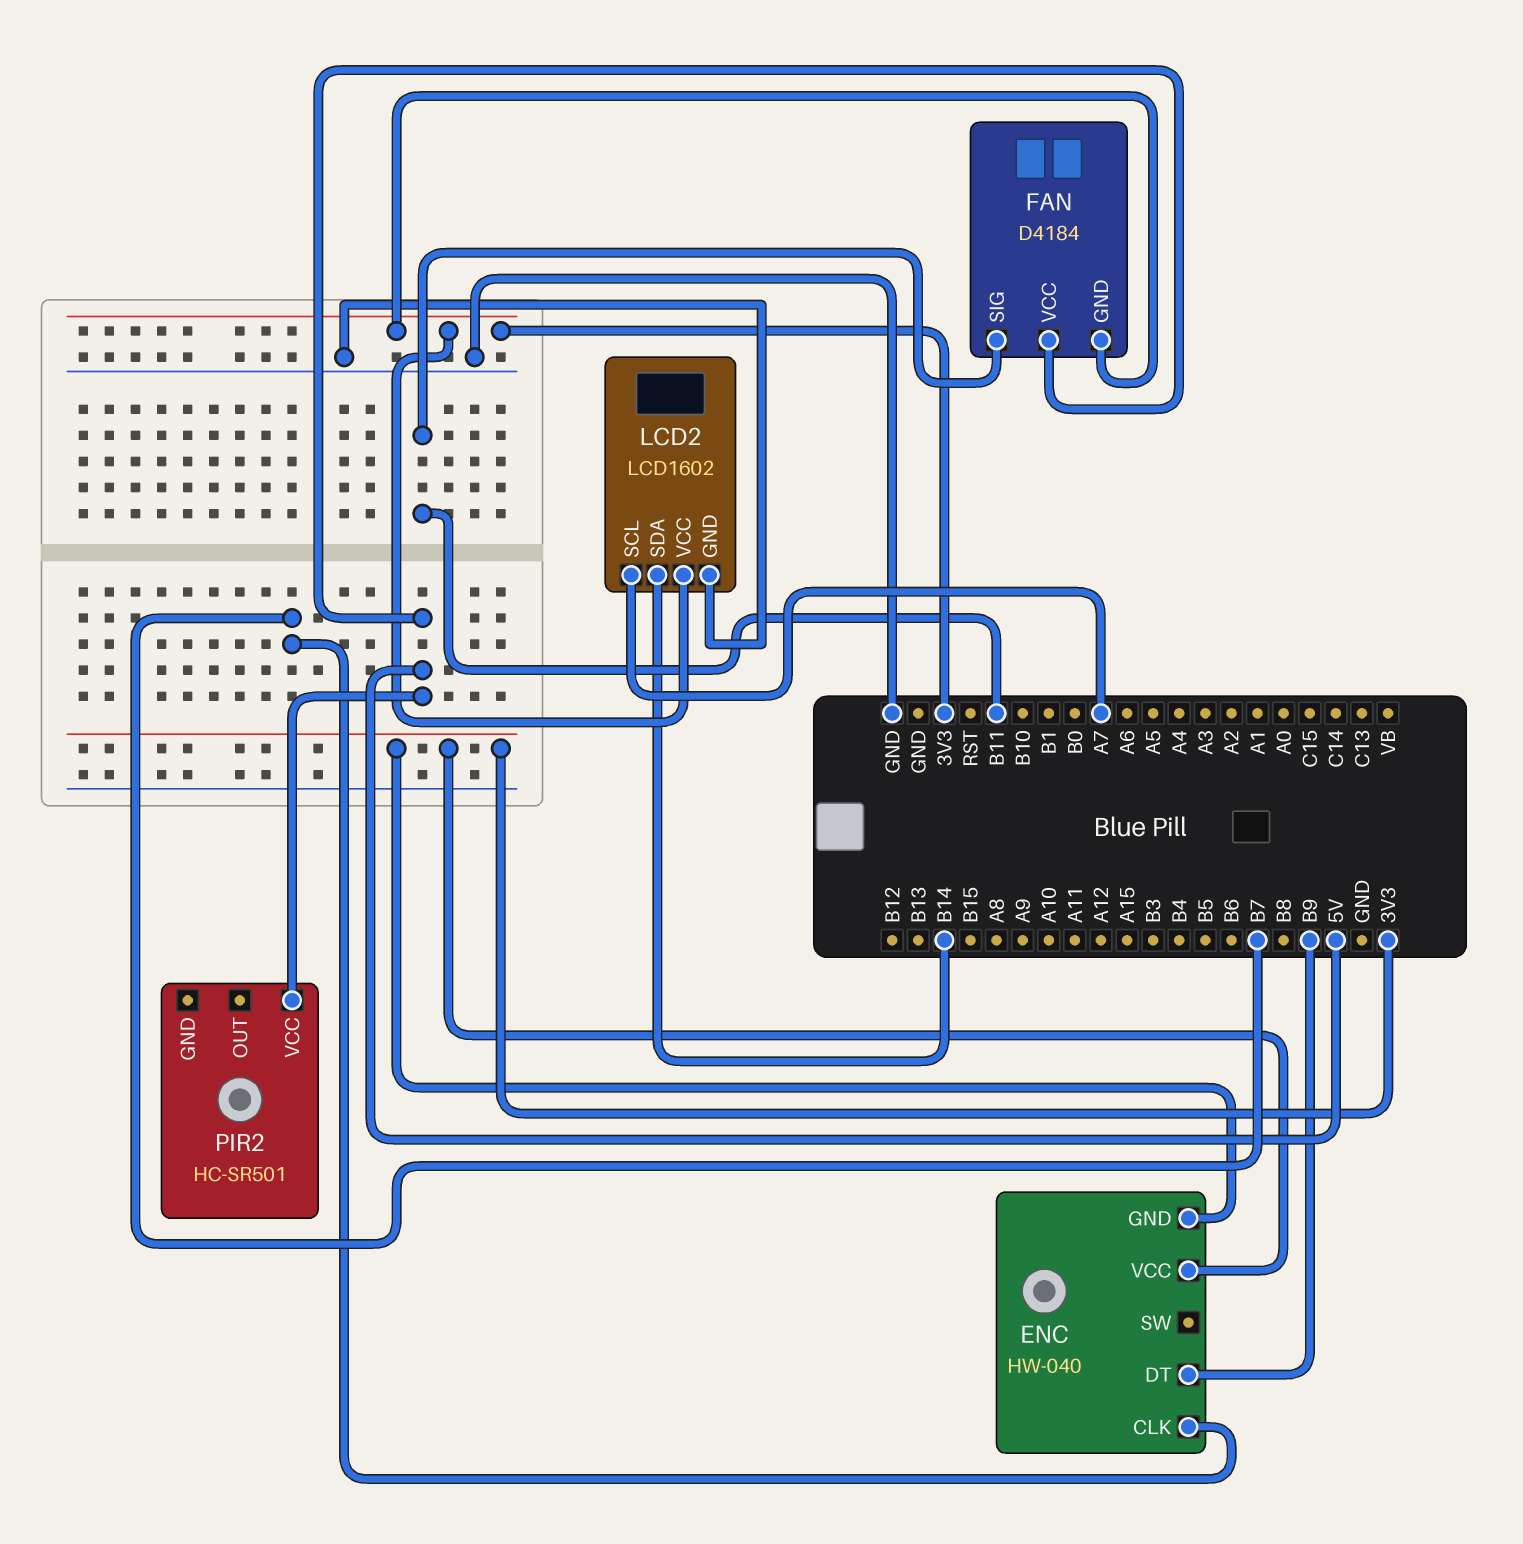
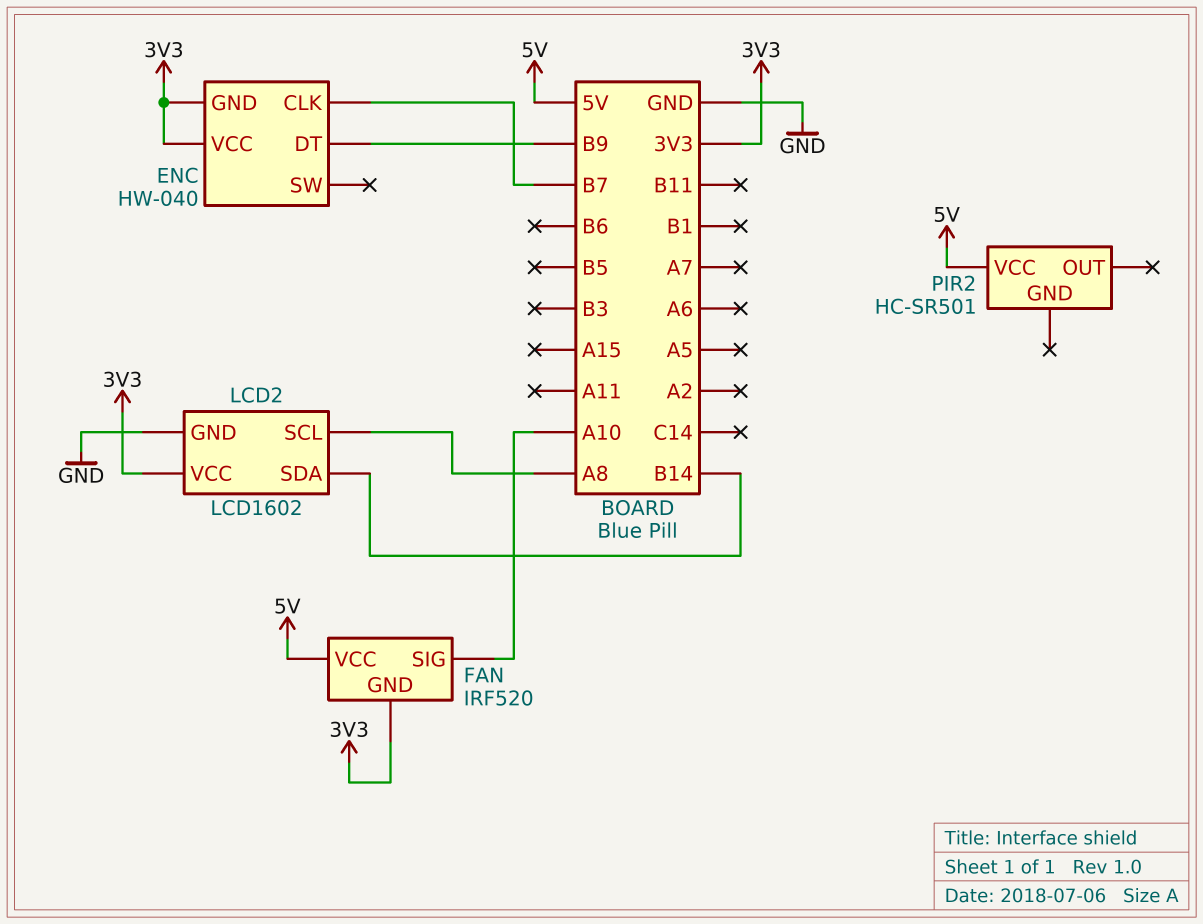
FAN: D4184 -> IRF520
FAN pin SIG: B11 -> A10
LCD2 pin SCL: A7 -> A8

